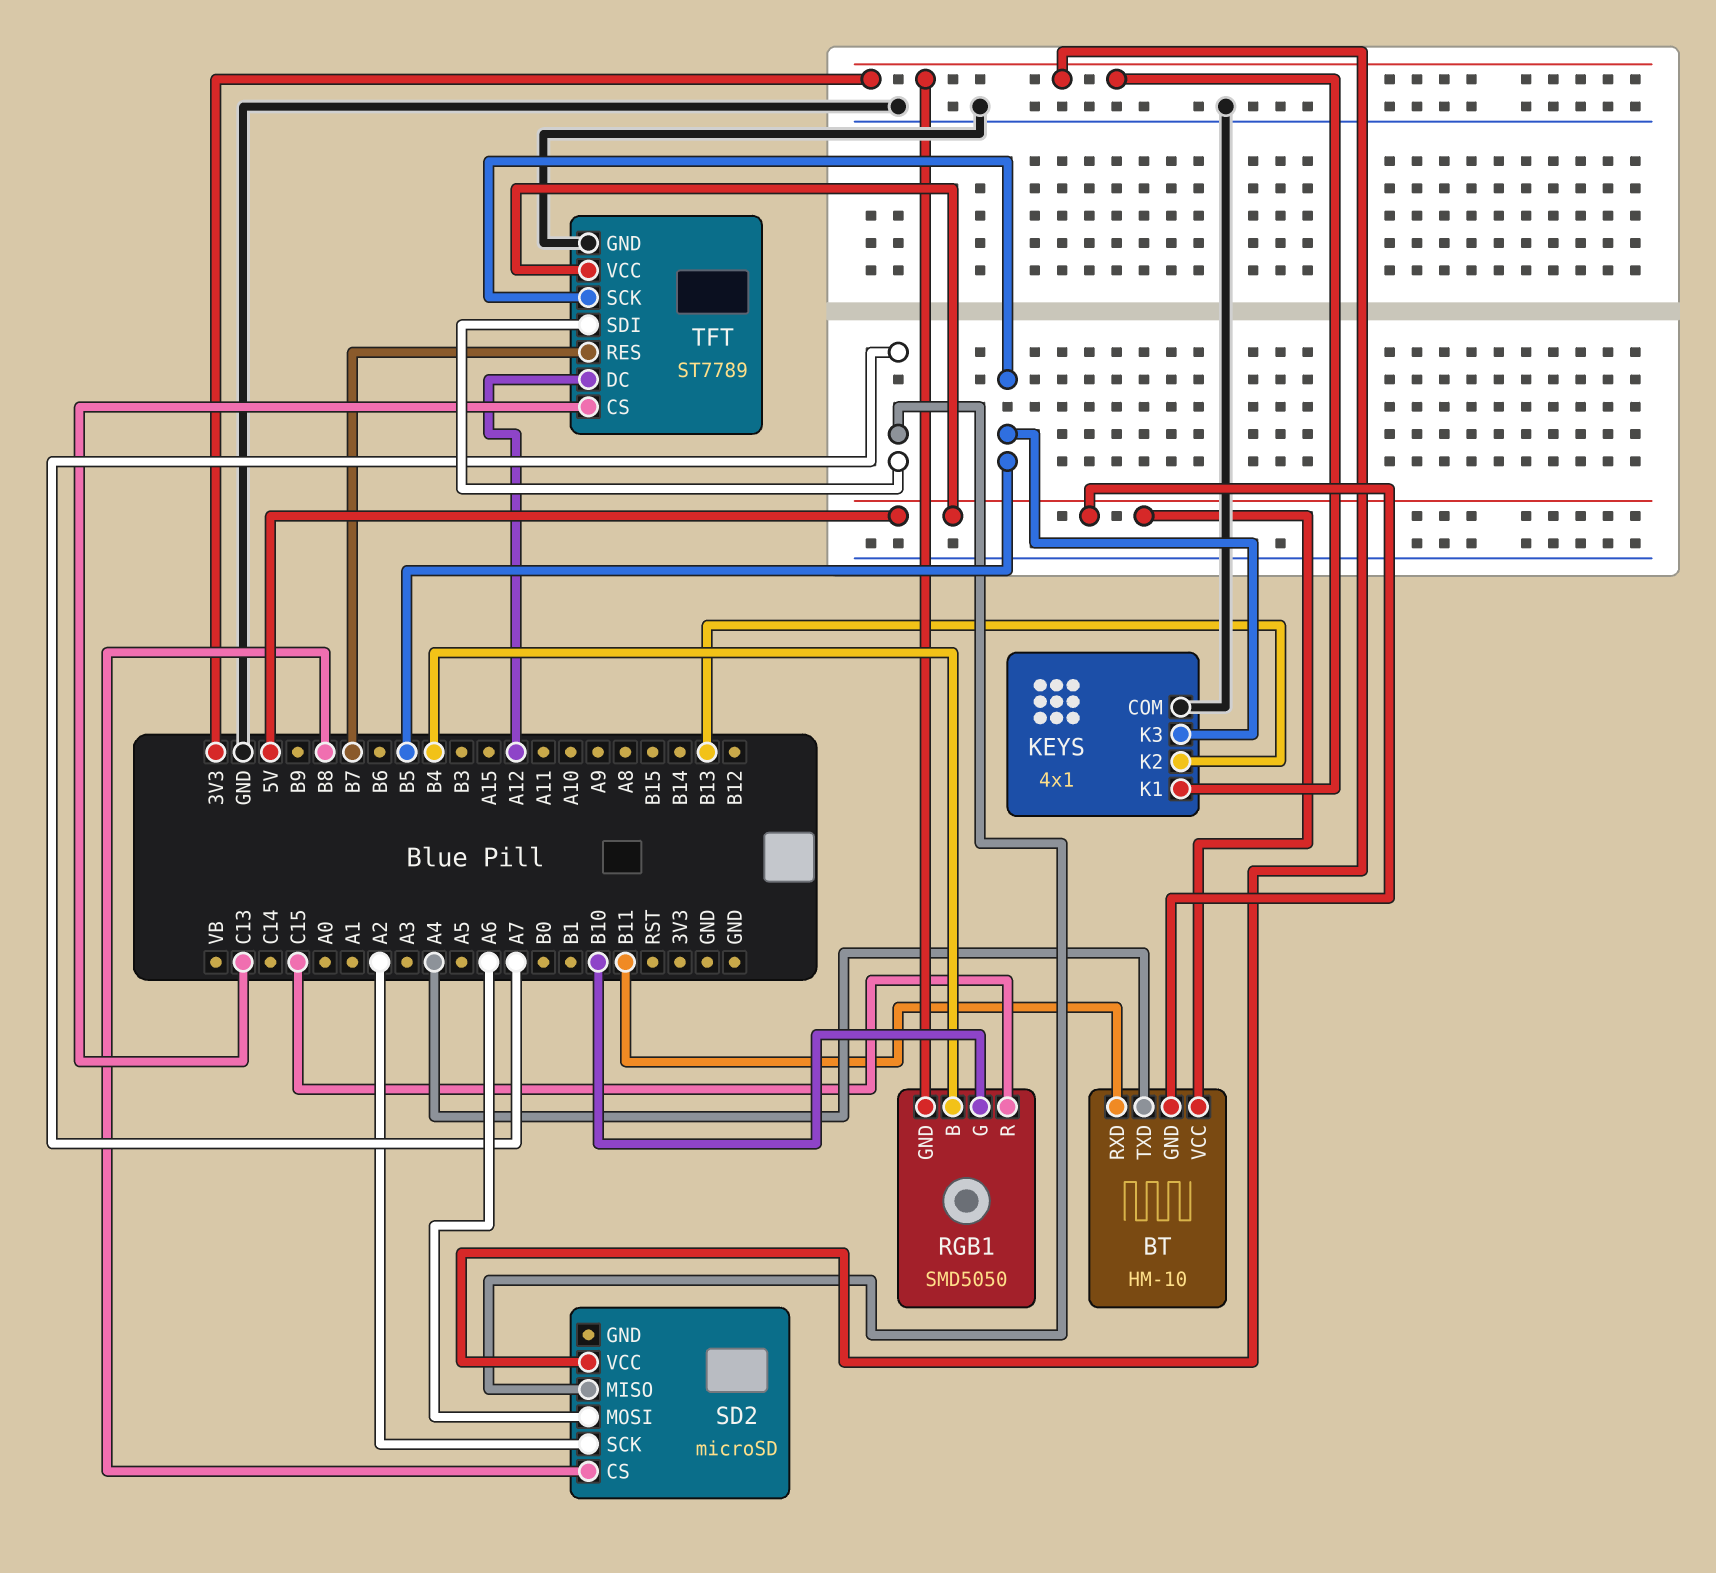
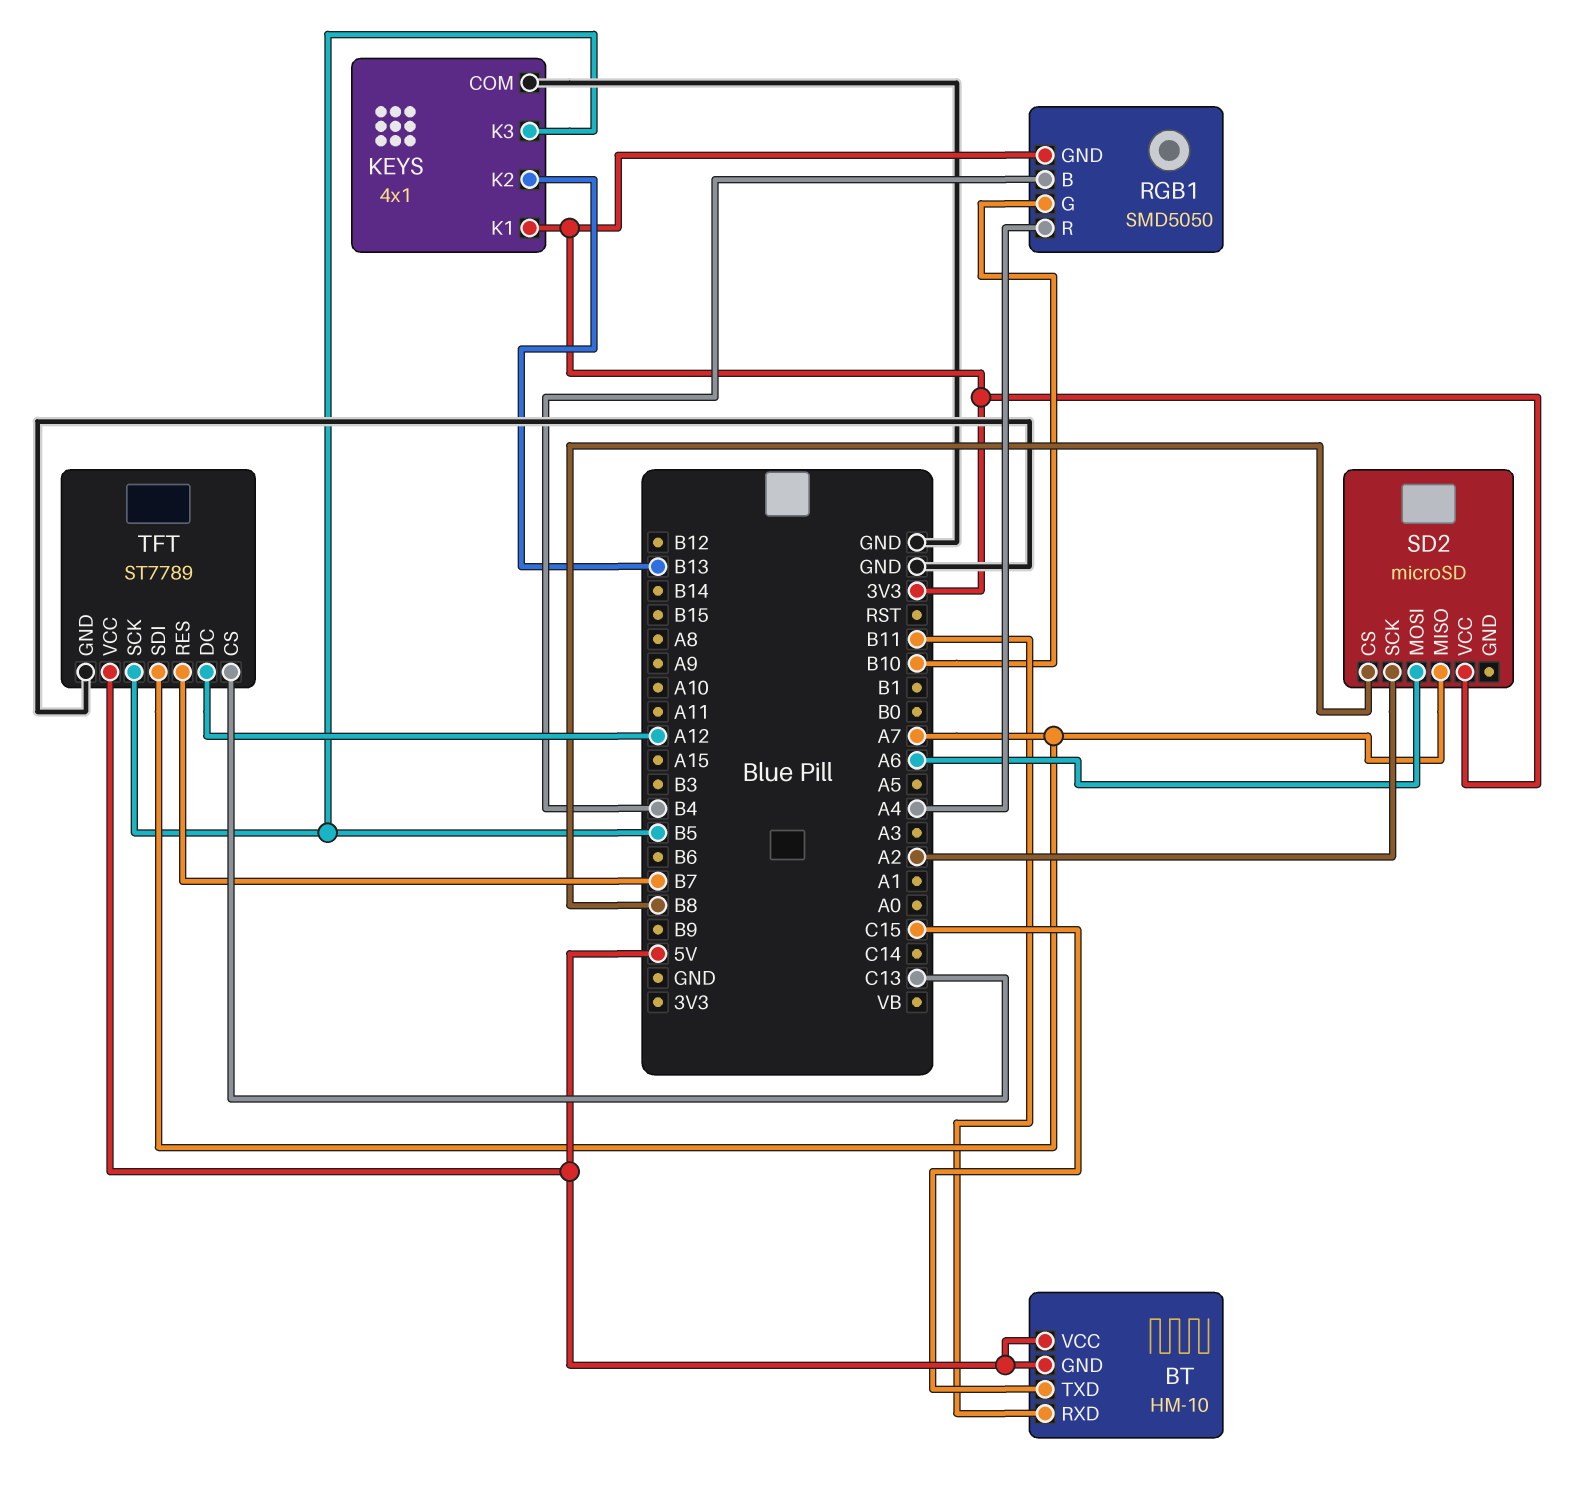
BT pin TXD: A4 -> C15
RGB1 pin R: C15 -> A4

